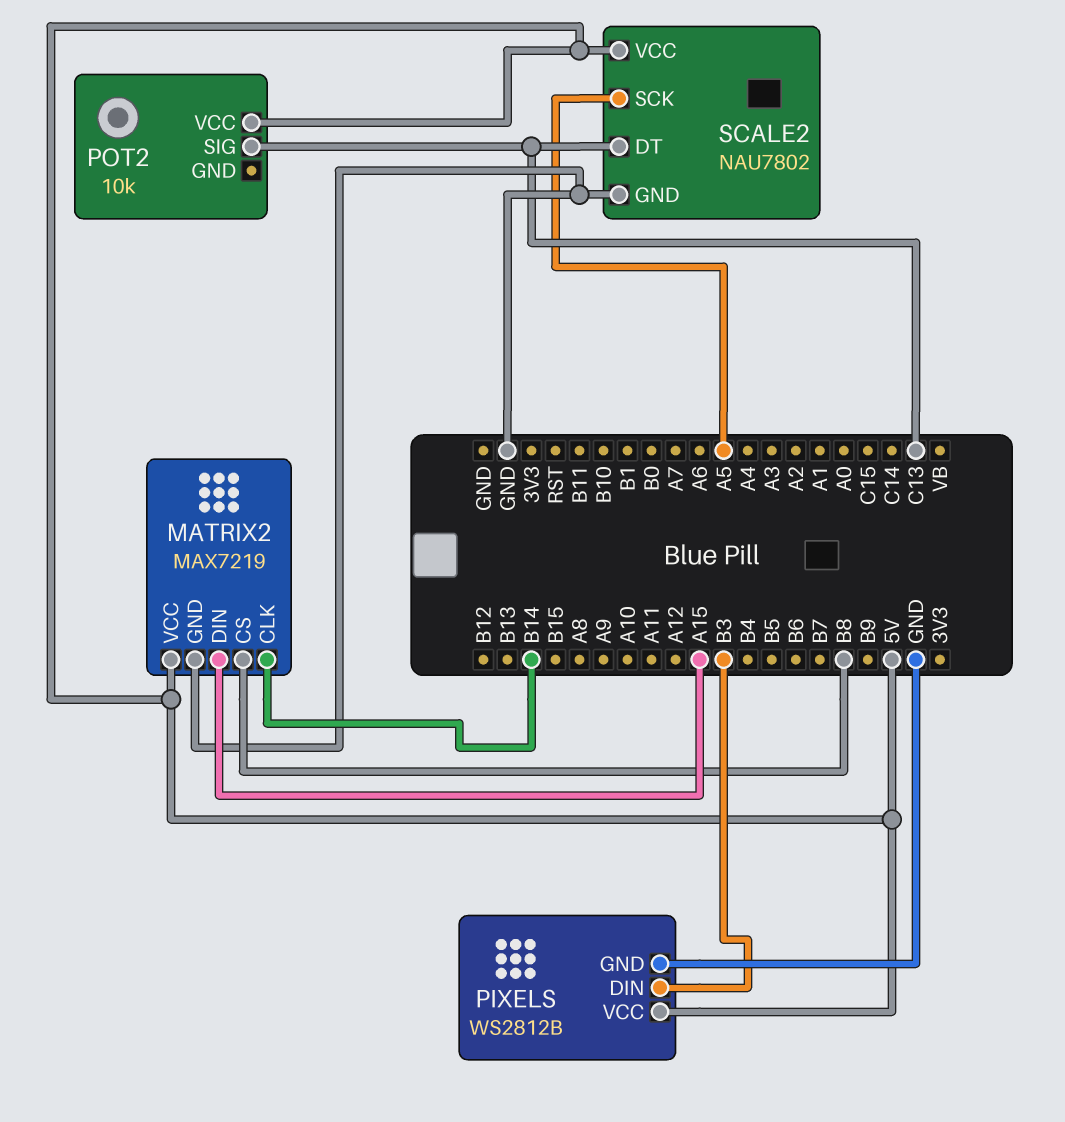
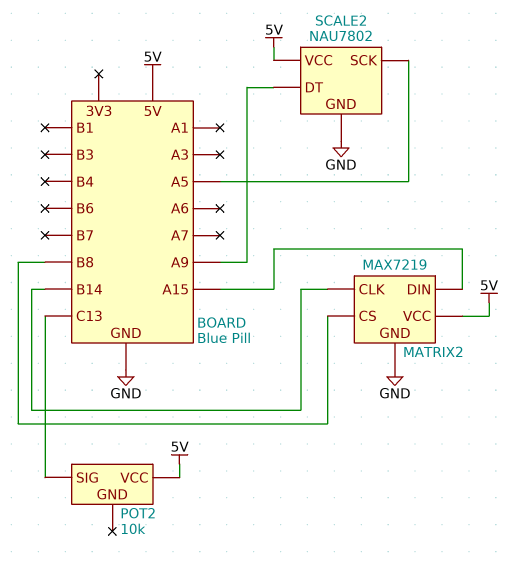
PIXELS: WS2812B -> none
PIXELS pin DIN: B3 -> none
PIXELS pin GND: GND -> none
PIXELS pin VCC: 5V -> none
SCALE2 pin DT: C13 -> A9

